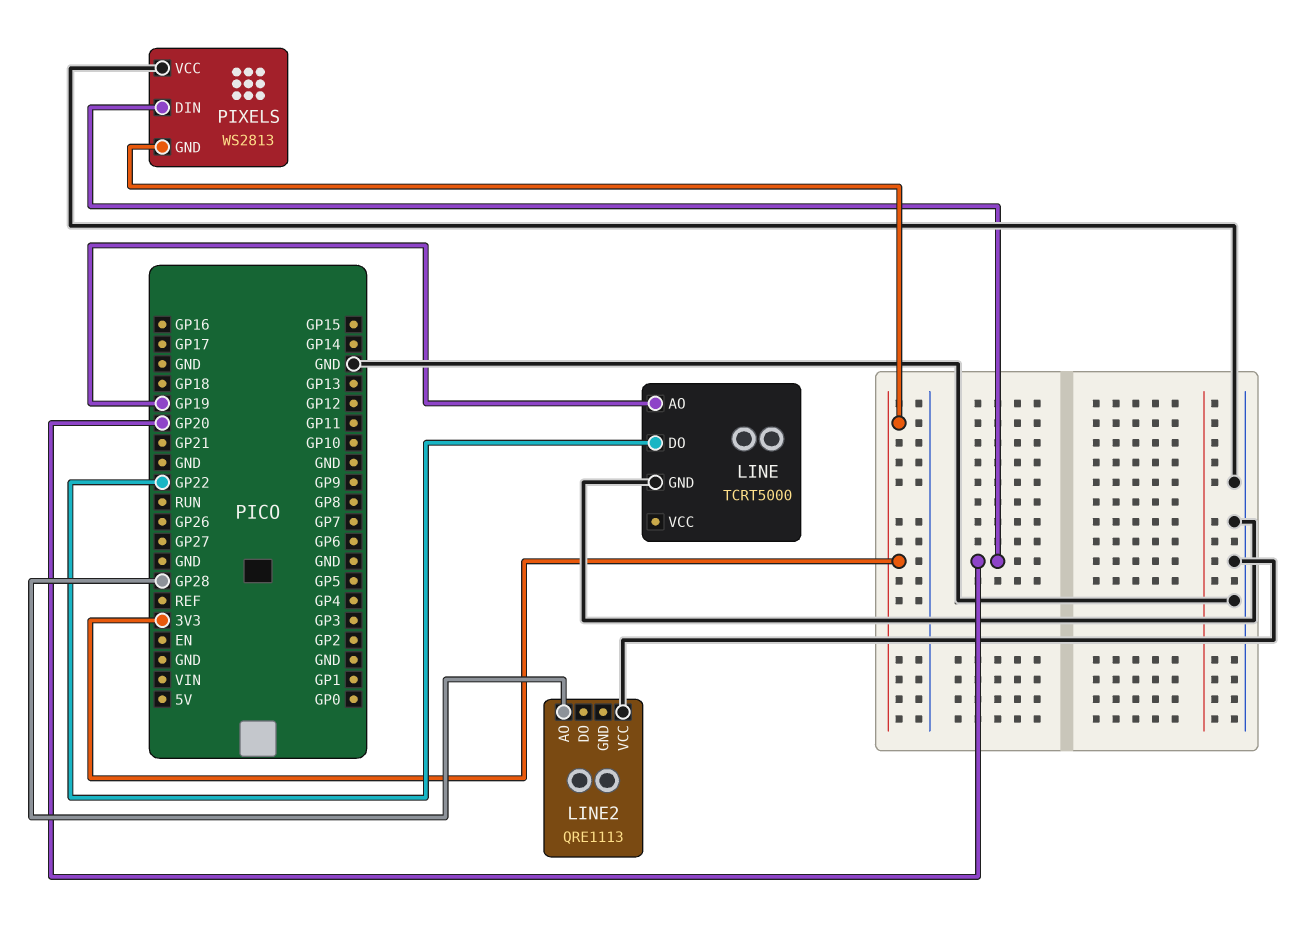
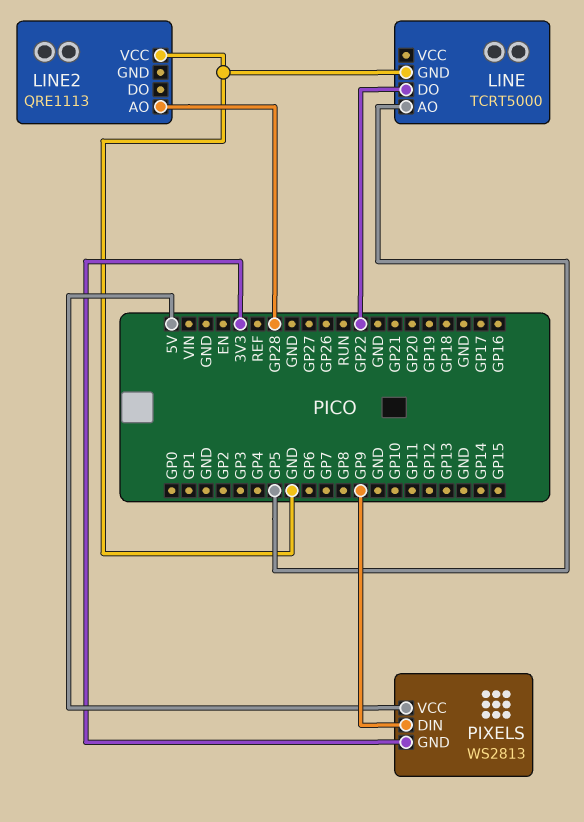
LINE pin AO: GP19 -> GP5
PIXELS pin DIN: GP20 -> GP9
PIXELS pin VCC: GND -> 5V

